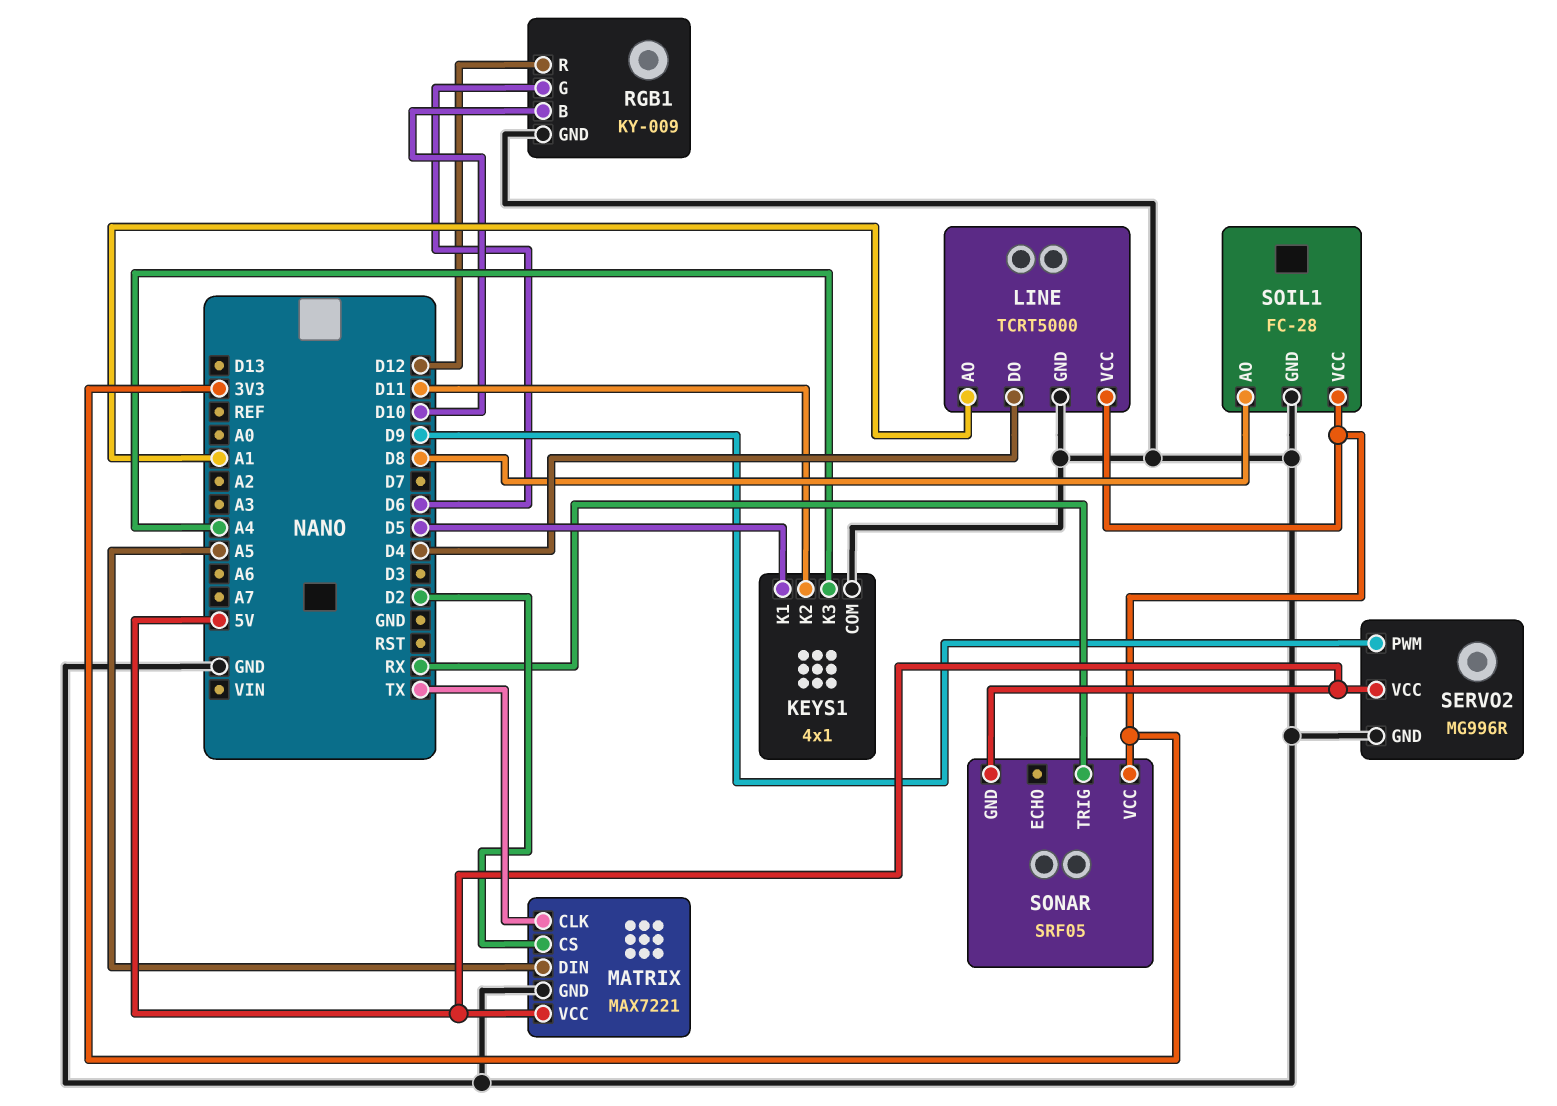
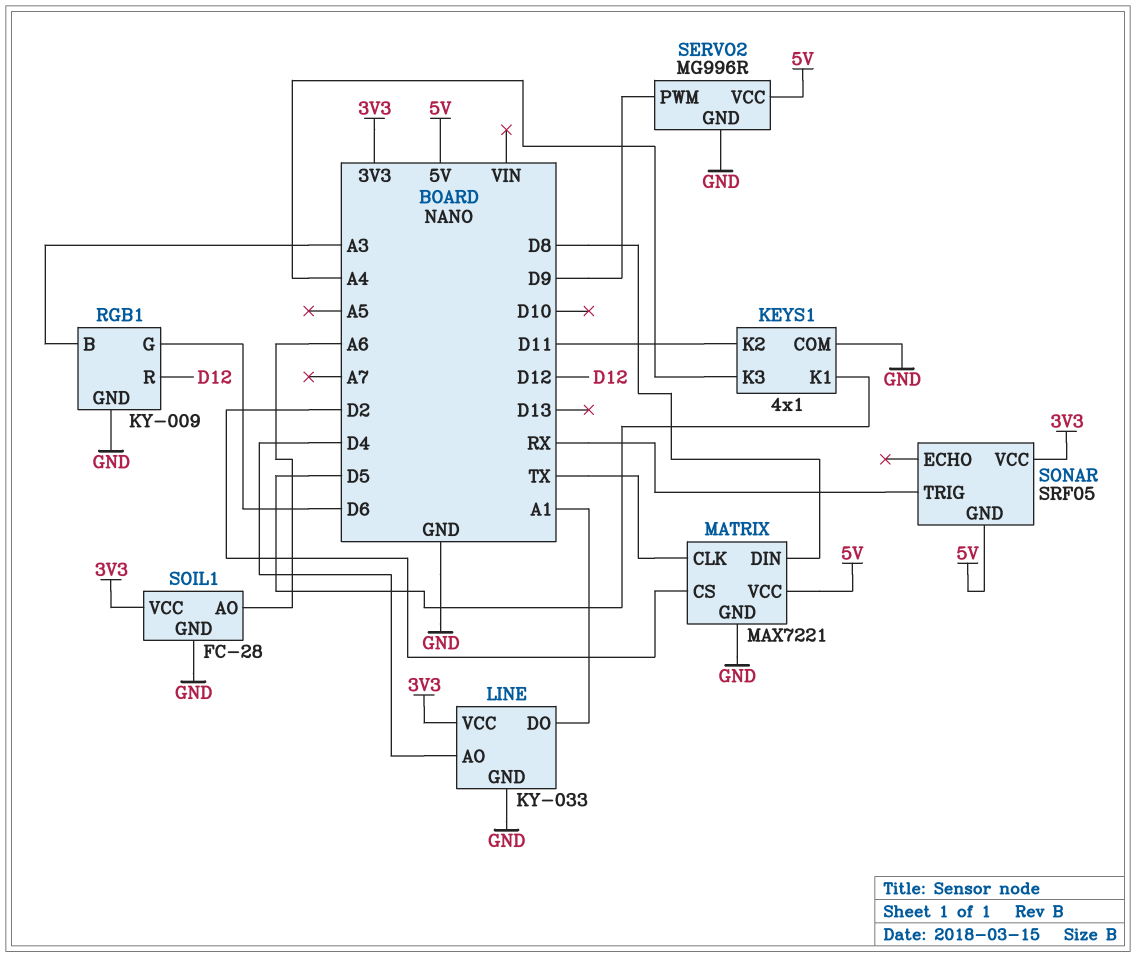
LINE: TCRT5000 -> KY-033
LINE pin AO: A1 -> D4
LINE pin DO: D4 -> A1
MATRIX pin DIN: A5 -> D8
RGB1 pin B: D10 -> A3
SOIL1 pin AO: D8 -> A6

